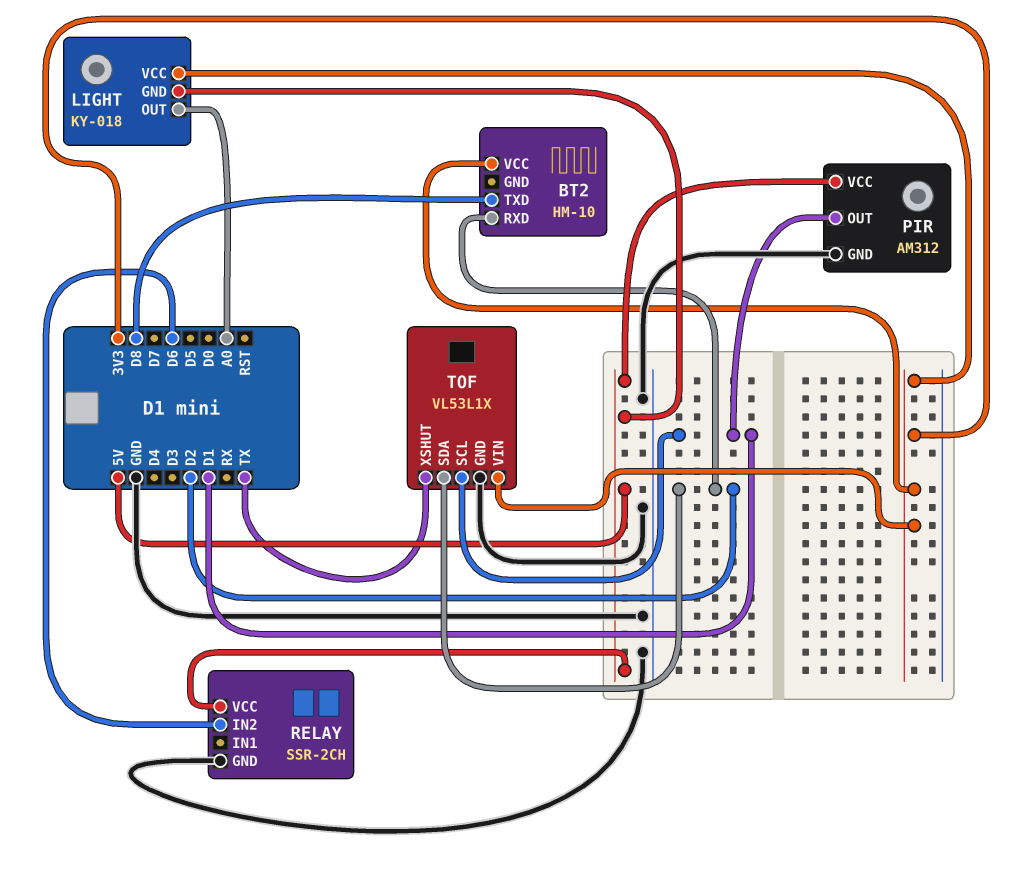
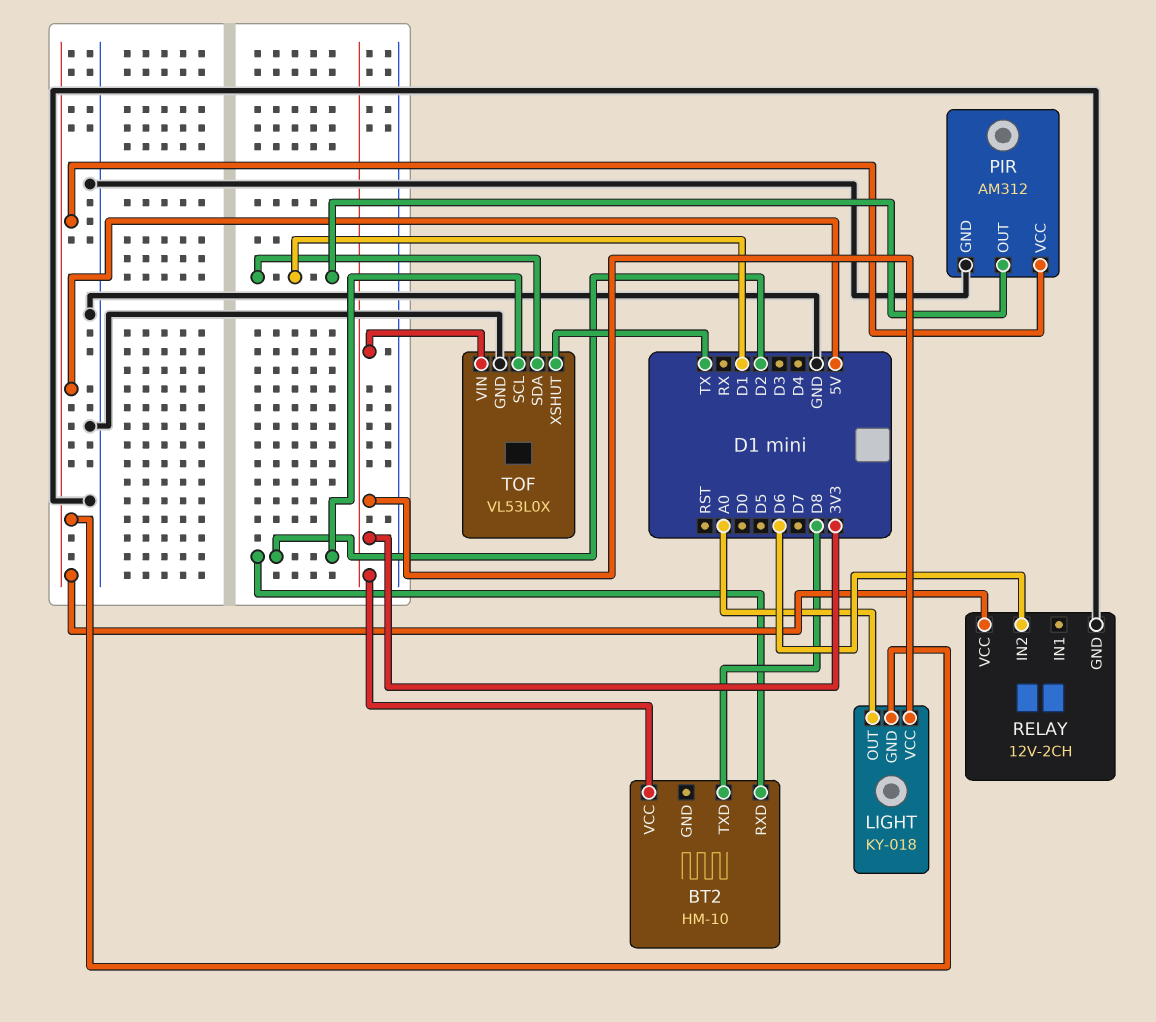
RELAY: SSR-2CH -> 12V-2CH
TOF: VL53L1X -> VL53L0X
TOF pin SCL: D1 -> D2
TOF pin SDA: D2 -> D1

